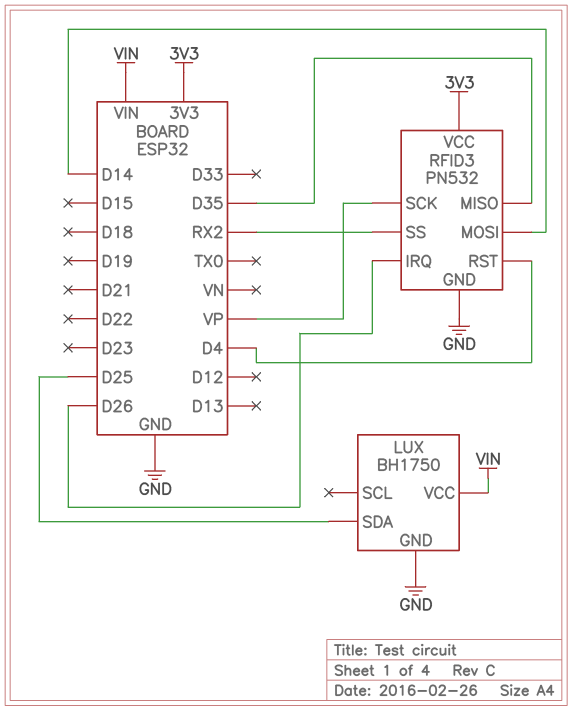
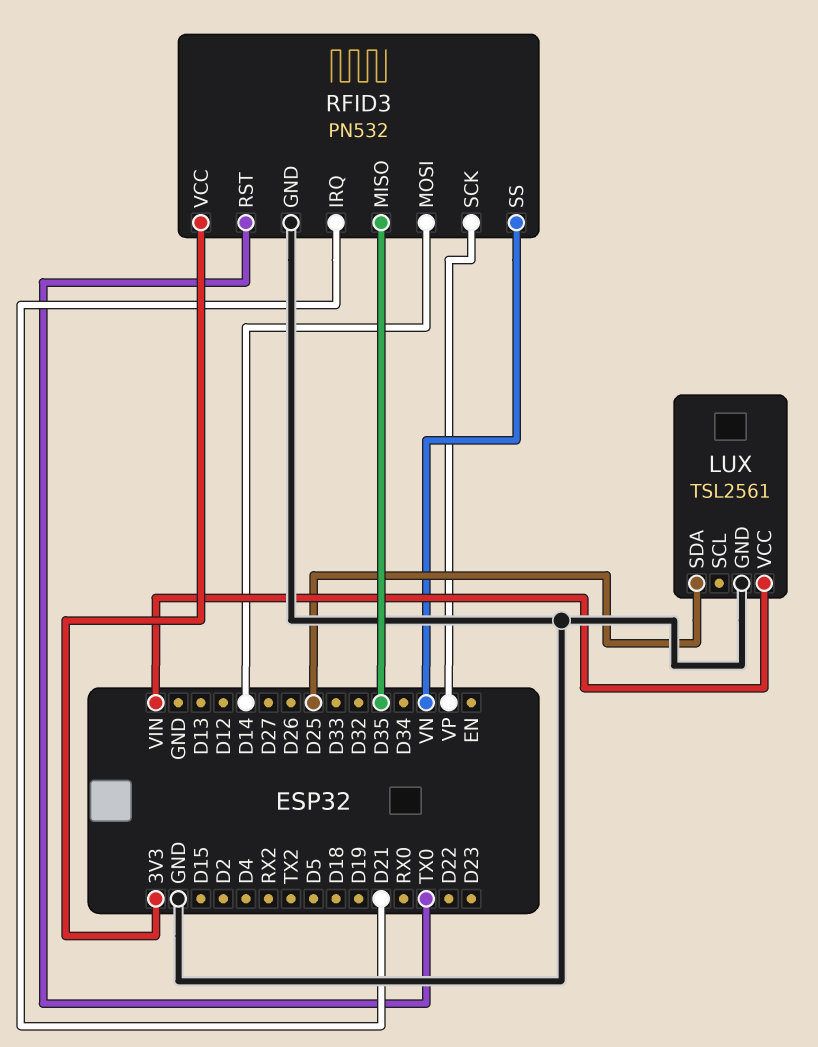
LUX: BH1750 -> TSL2561
RFID3 pin IRQ: D26 -> D21
RFID3 pin RST: D4 -> TX0
RFID3 pin SS: RX2 -> VN

